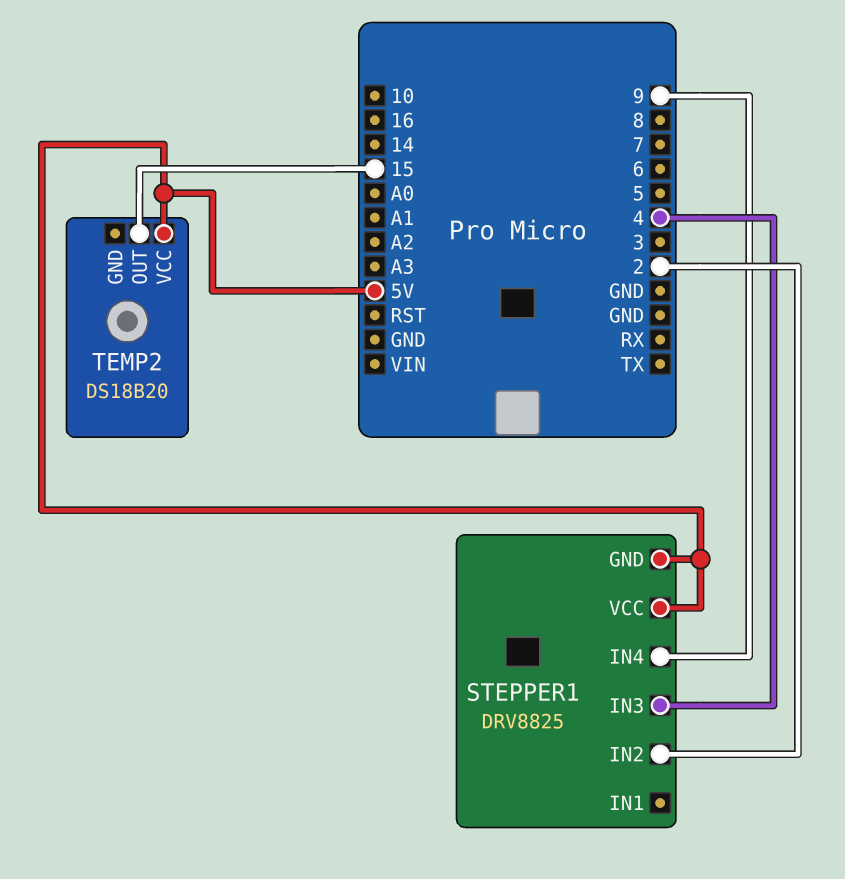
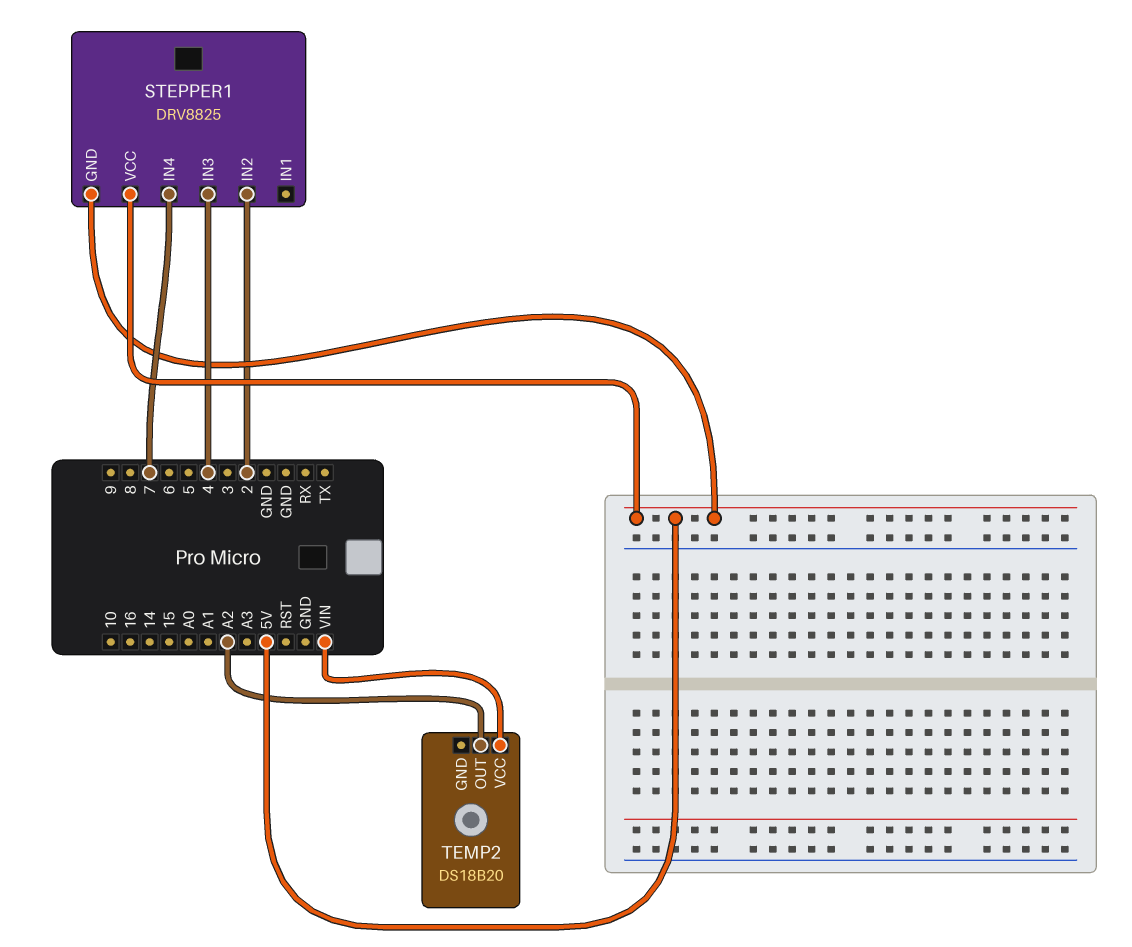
STEPPER1 pin IN4: 9 -> 7
TEMP2 pin OUT: 15 -> A2
TEMP2 pin VCC: 5V -> VIN

